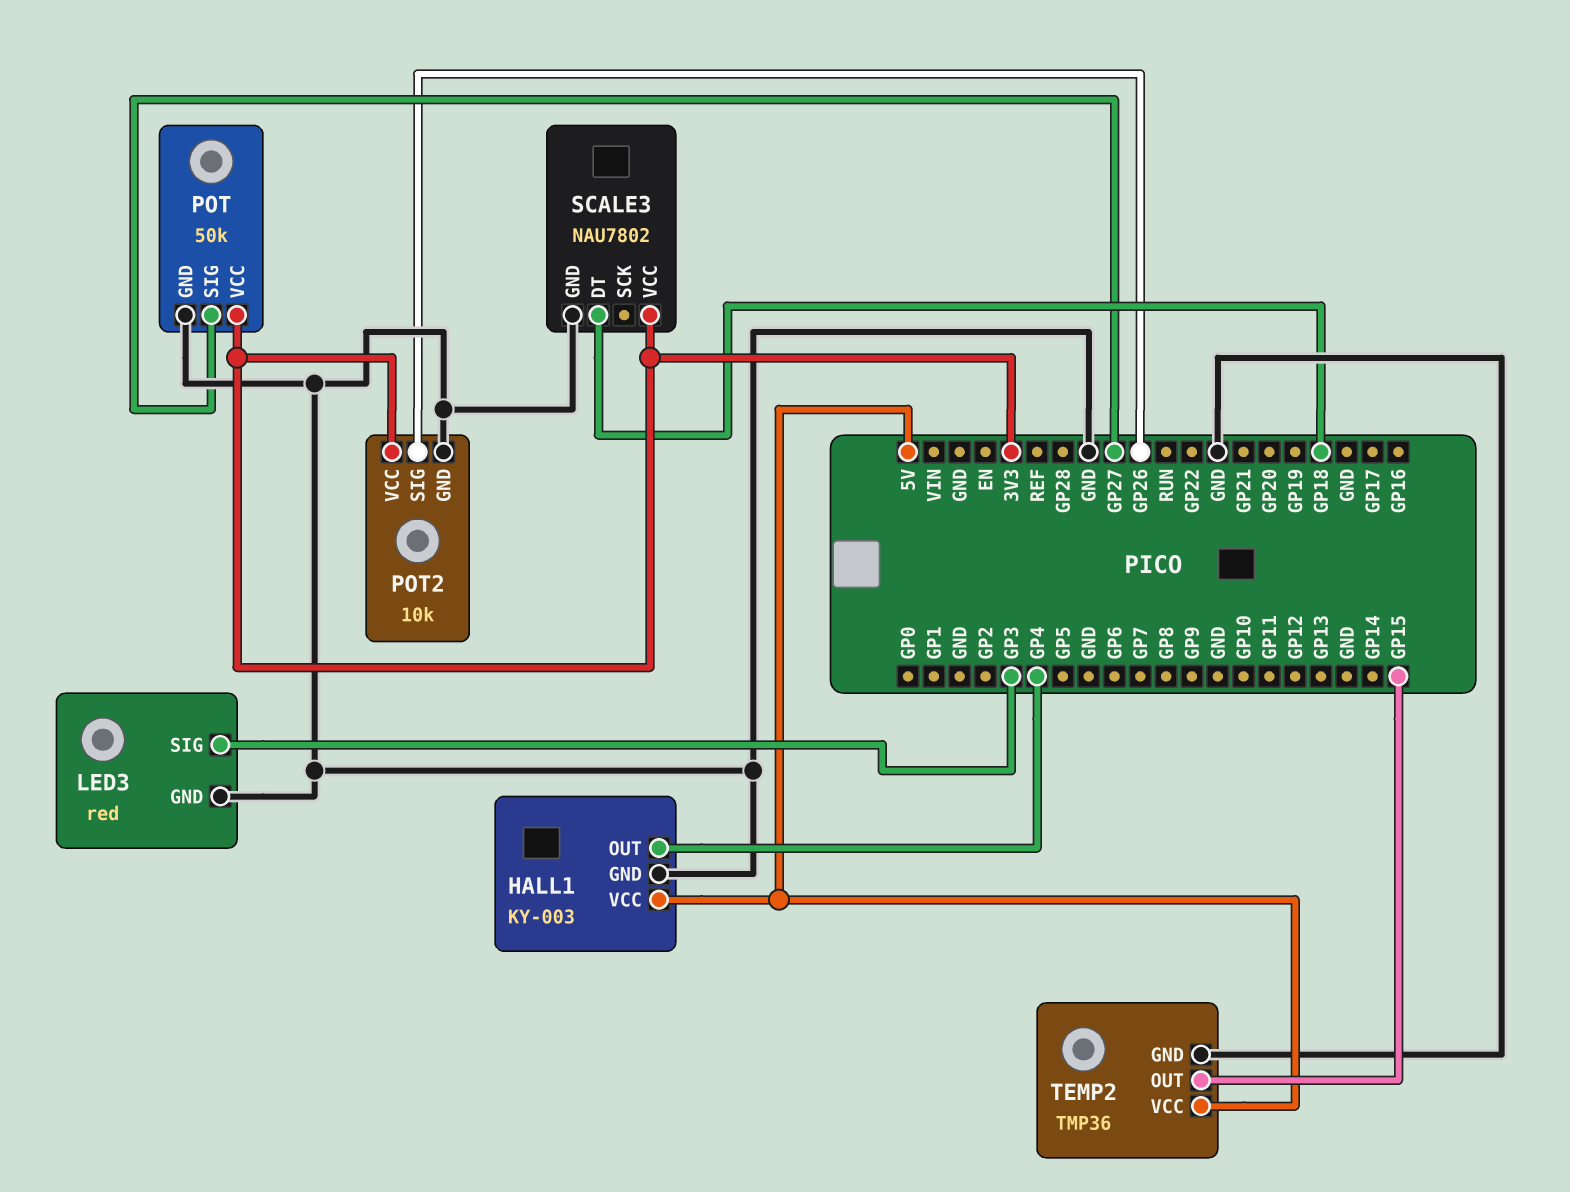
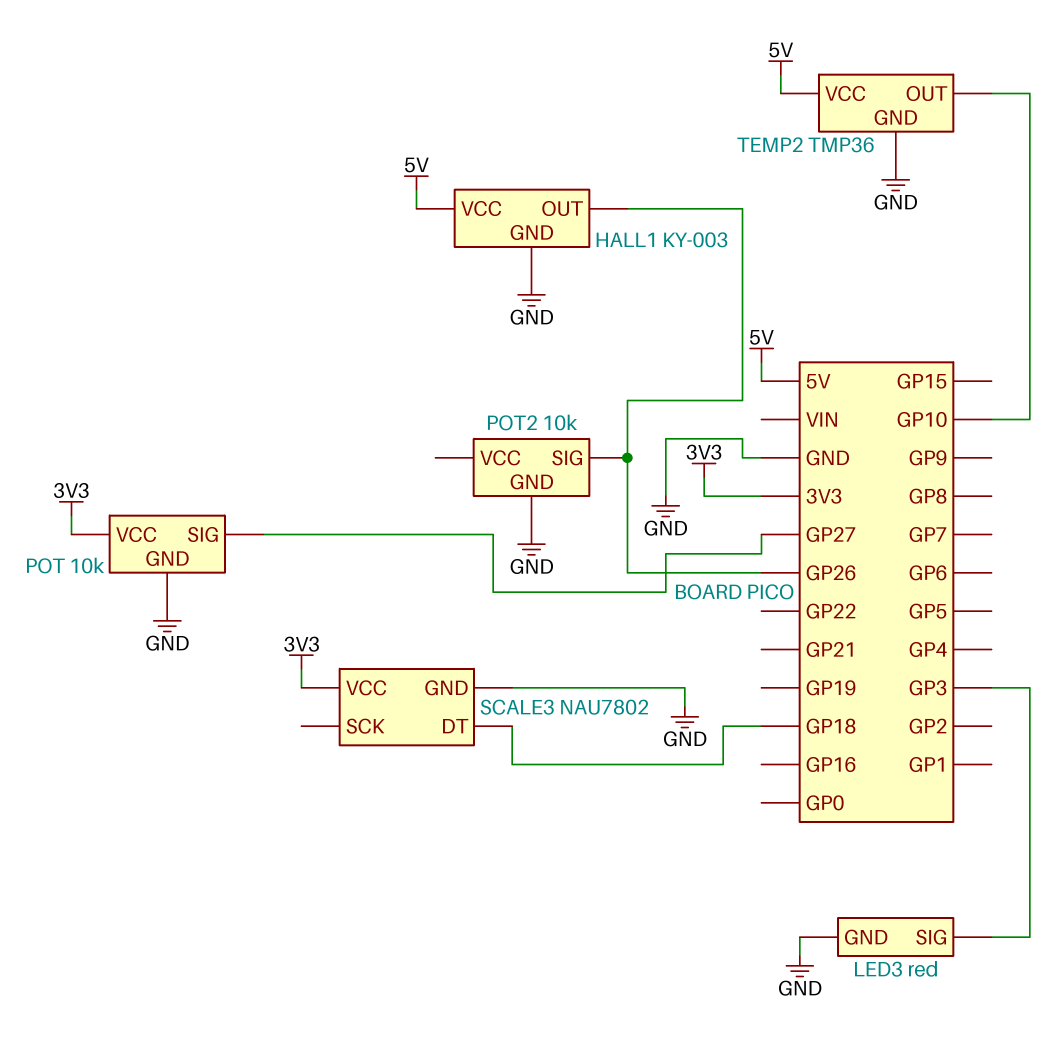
HALL1 pin OUT: GP4 -> GP26
POT: 50k -> 10k
POT2 pin VCC: 3V3 -> none
TEMP2 pin OUT: GP15 -> GP10

